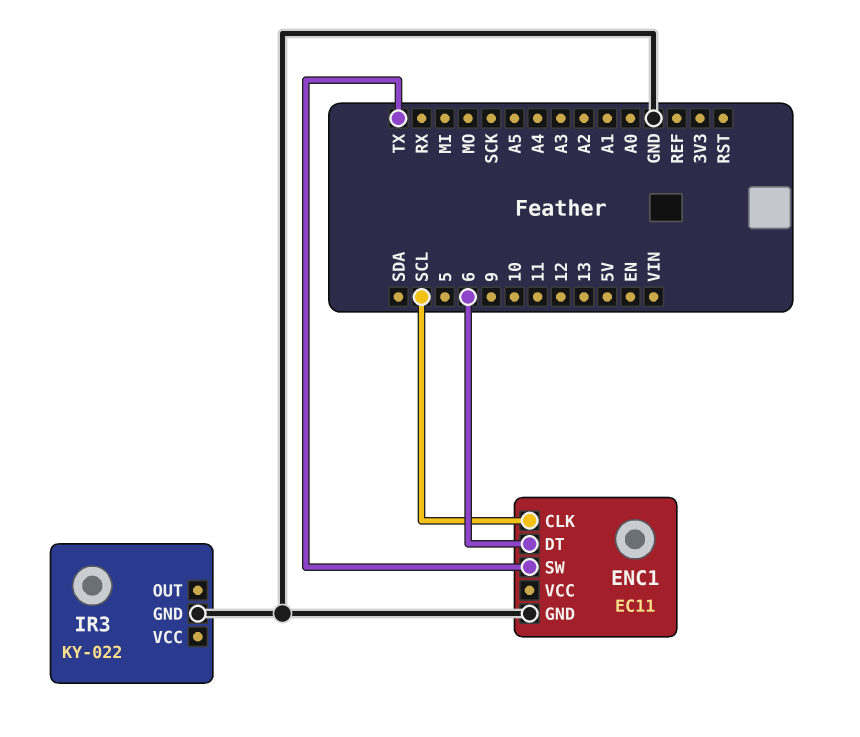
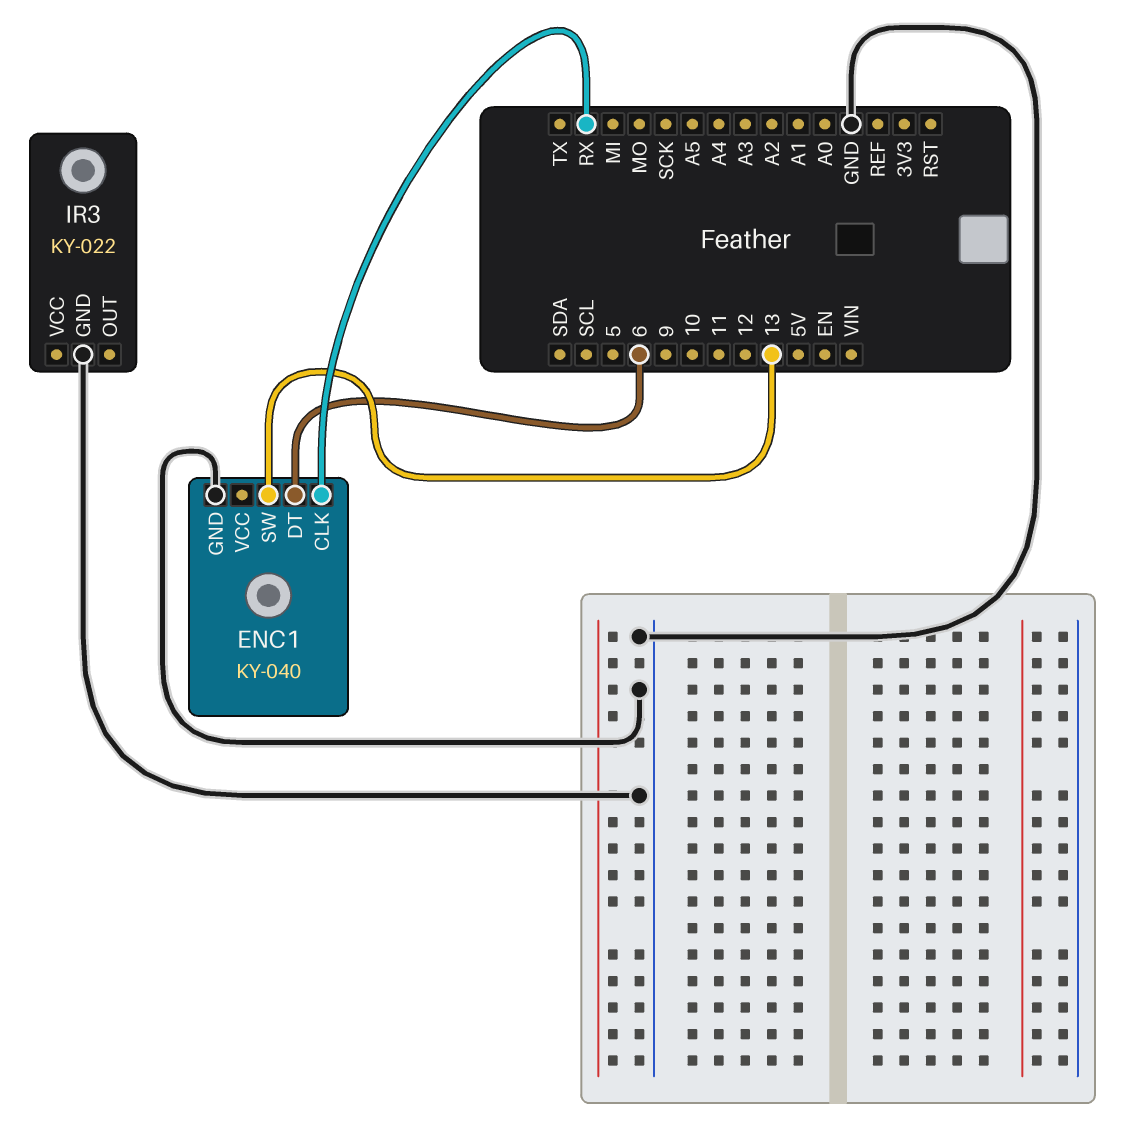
ENC1: EC11 -> KY-040
ENC1 pin CLK: SCL -> RX
ENC1 pin SW: TX -> 13

